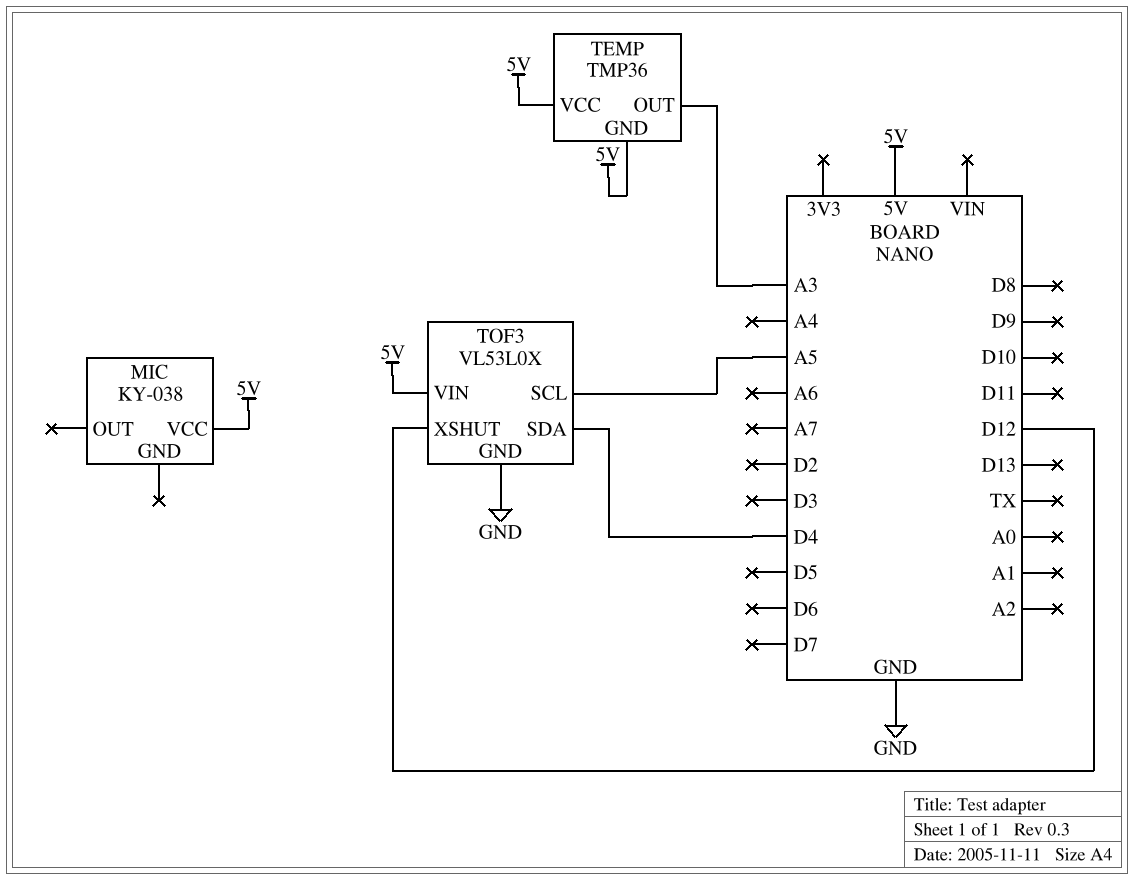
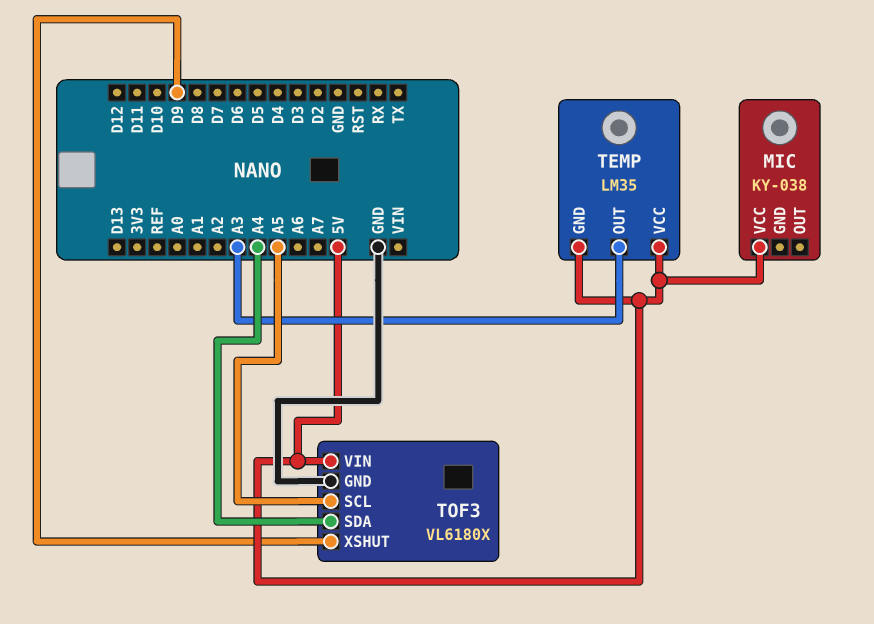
TEMP: TMP36 -> LM35
TOF3: VL53L0X -> VL6180X
TOF3 pin SDA: D4 -> A4
TOF3 pin XSHUT: D12 -> D9

